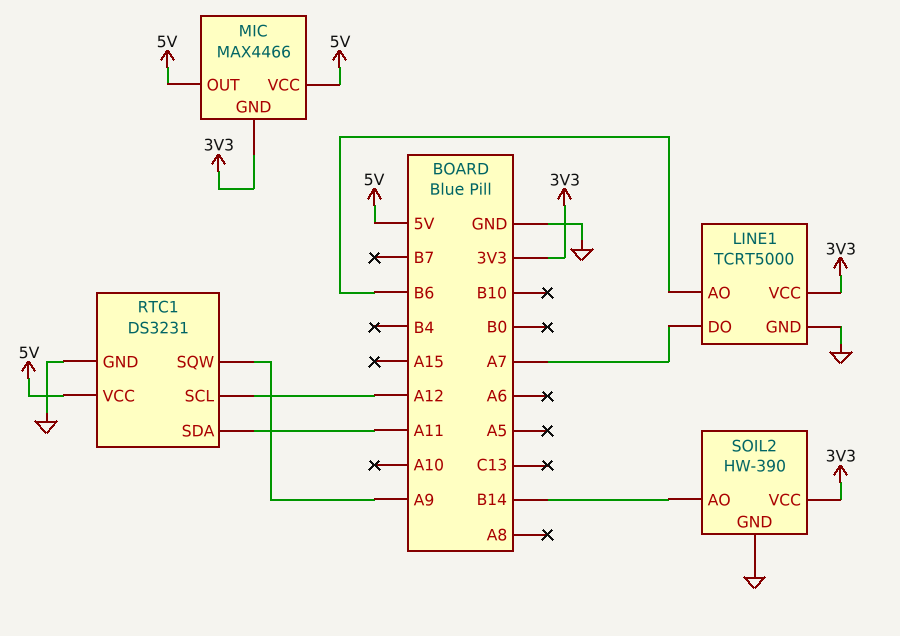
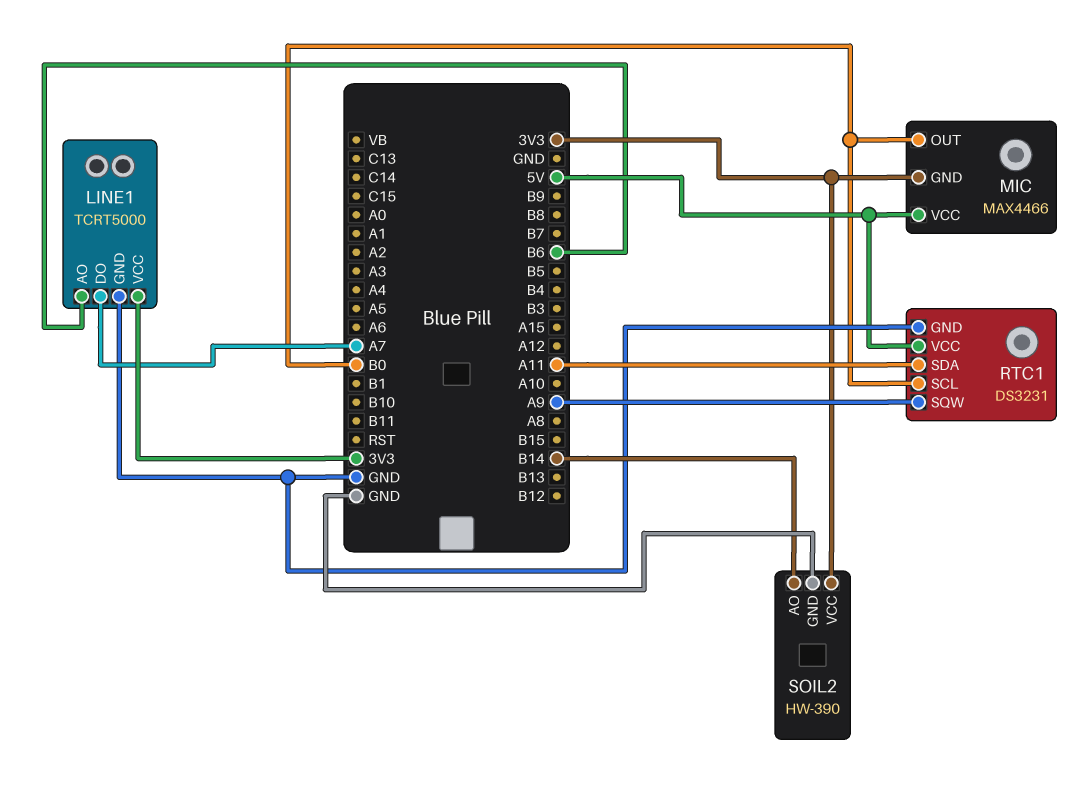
MIC pin OUT: 5V -> B0
RTC1 pin SCL: A12 -> B0

